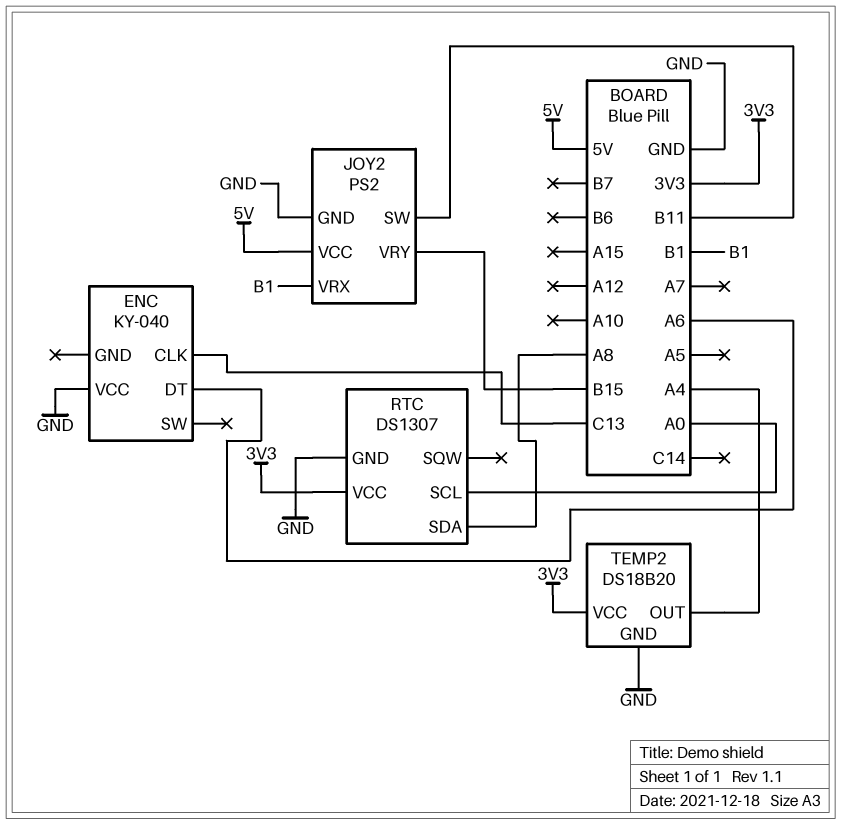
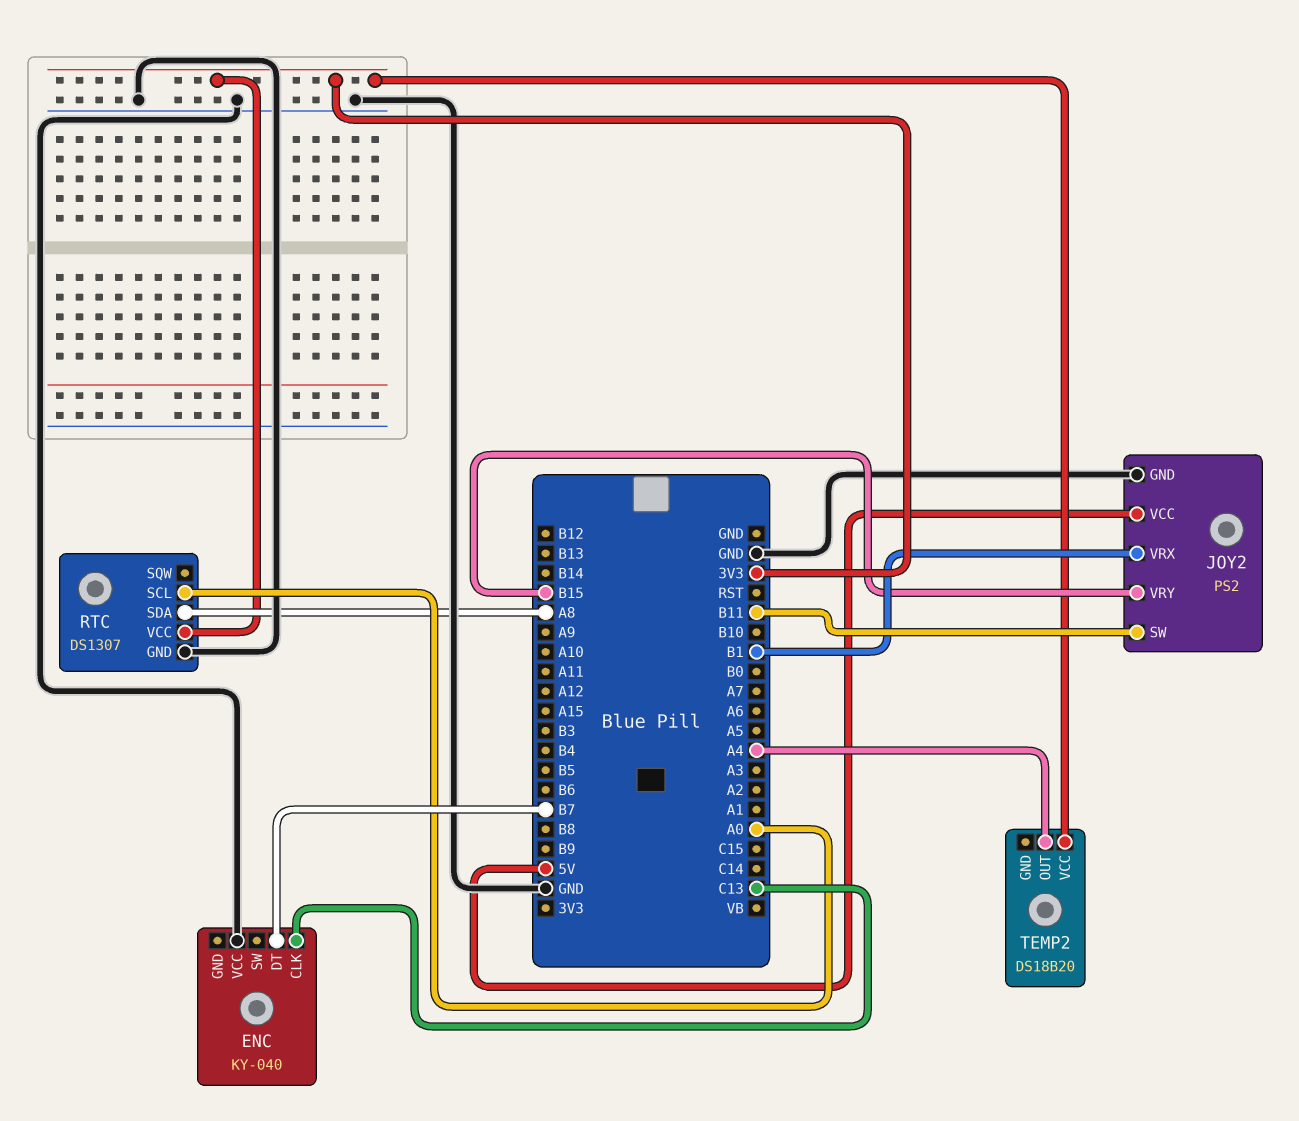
ENC pin DT: A6 -> B7
TEMP2 pin GND: GND -> none

